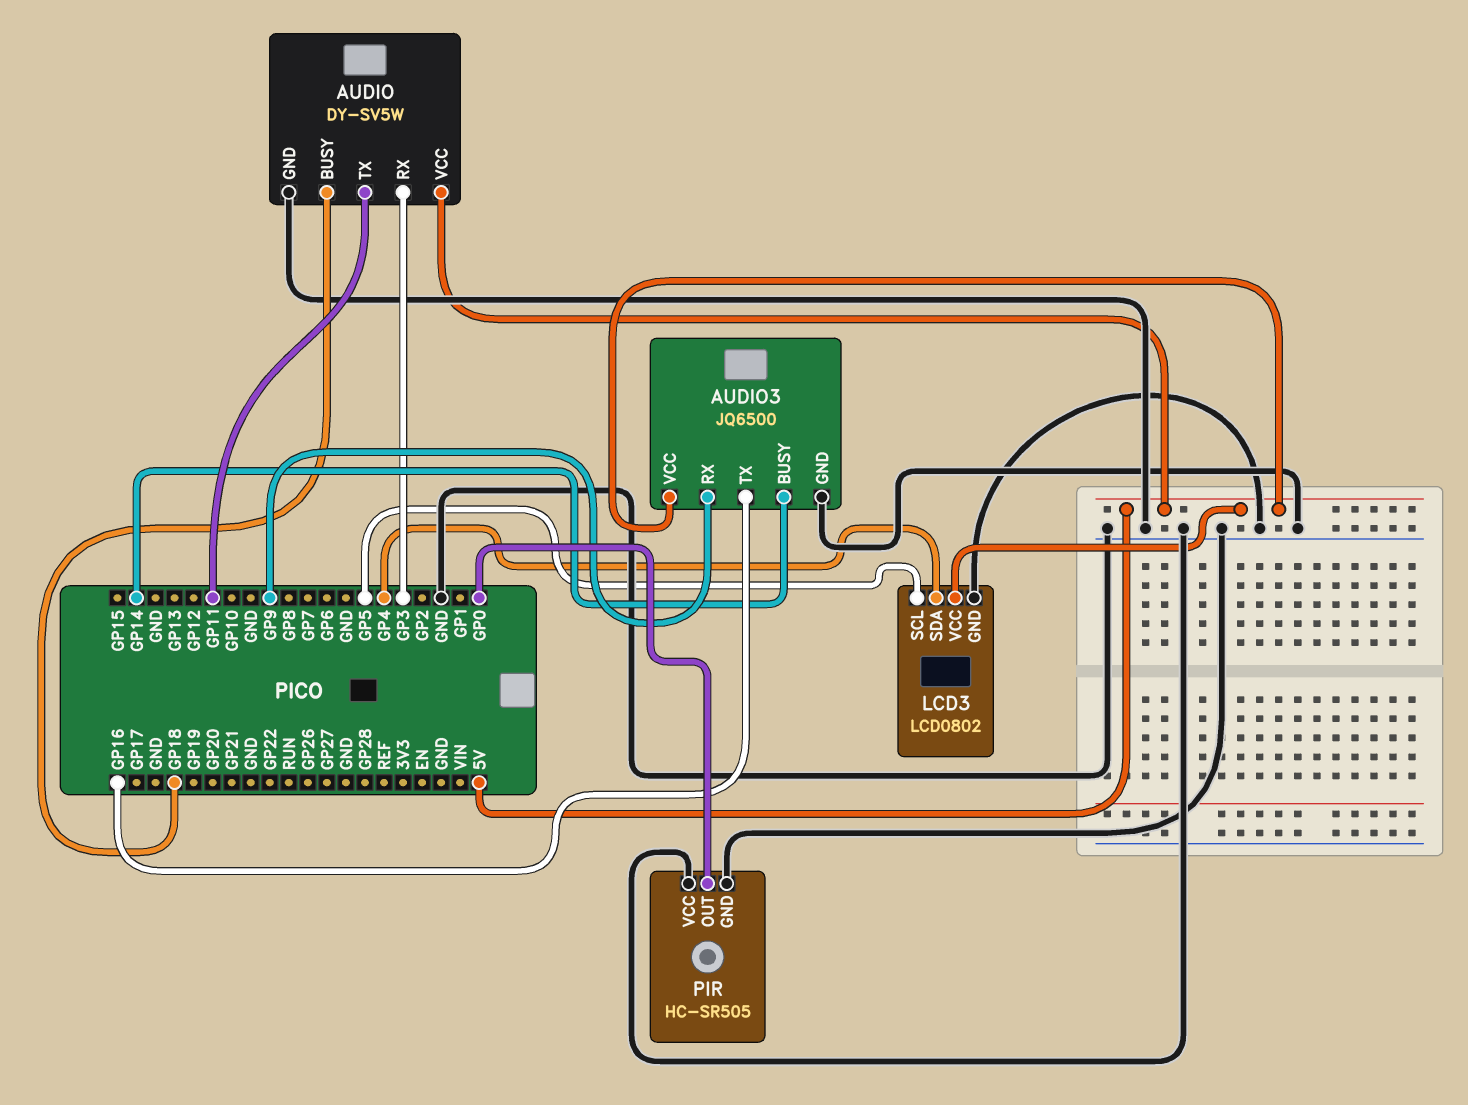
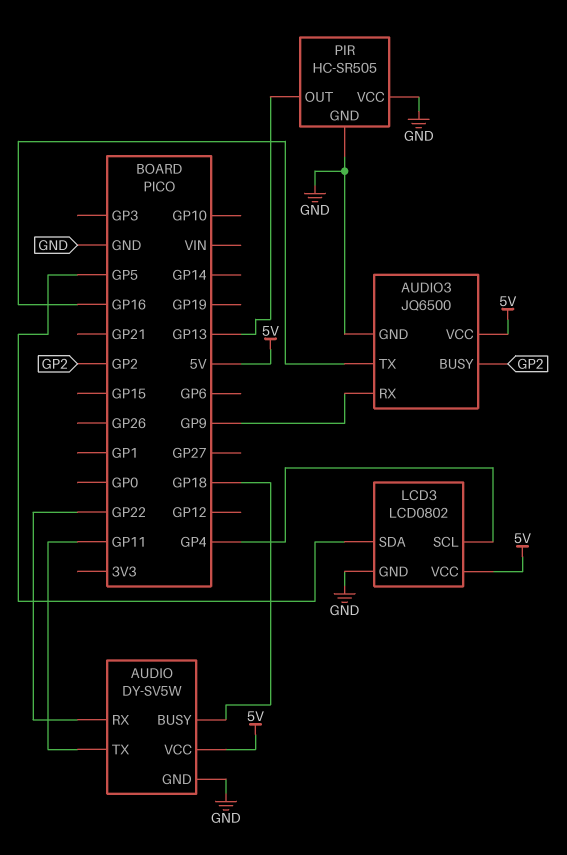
AUDIO pin RX: GP3 -> GP22
AUDIO3 pin BUSY: GP14 -> GP2
LCD3 pin SCL: GP5 -> GP4
LCD3 pin SDA: GP4 -> GP5
PIR pin OUT: GP0 -> GP13

